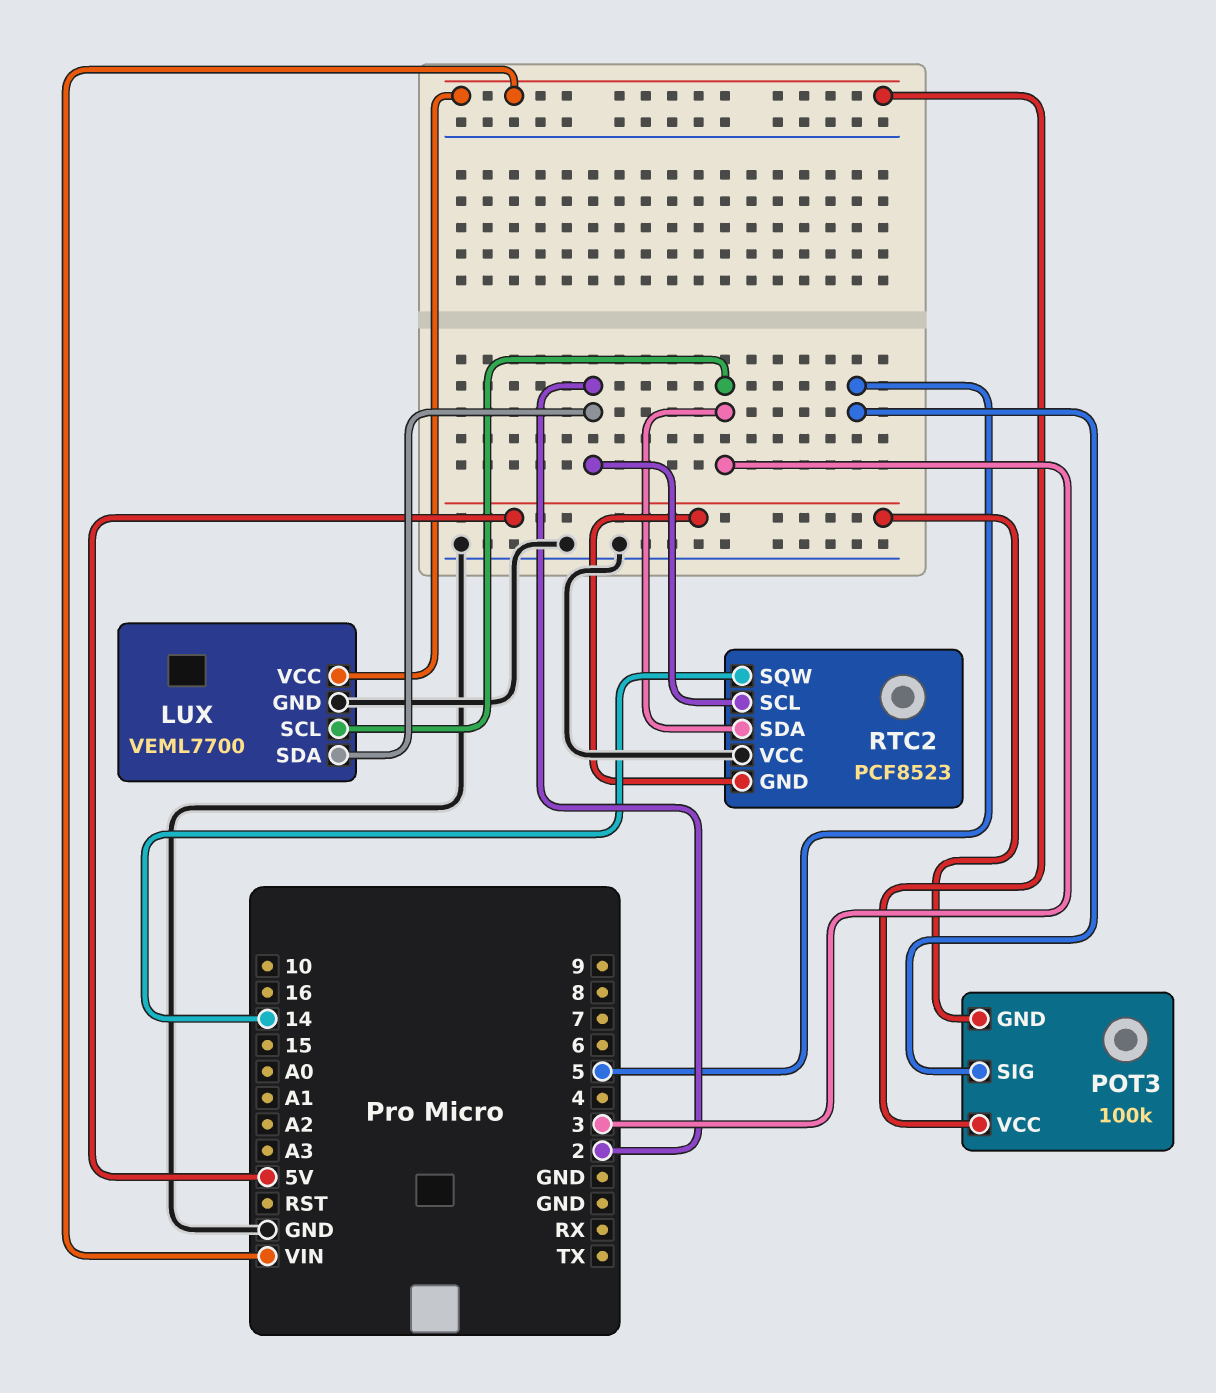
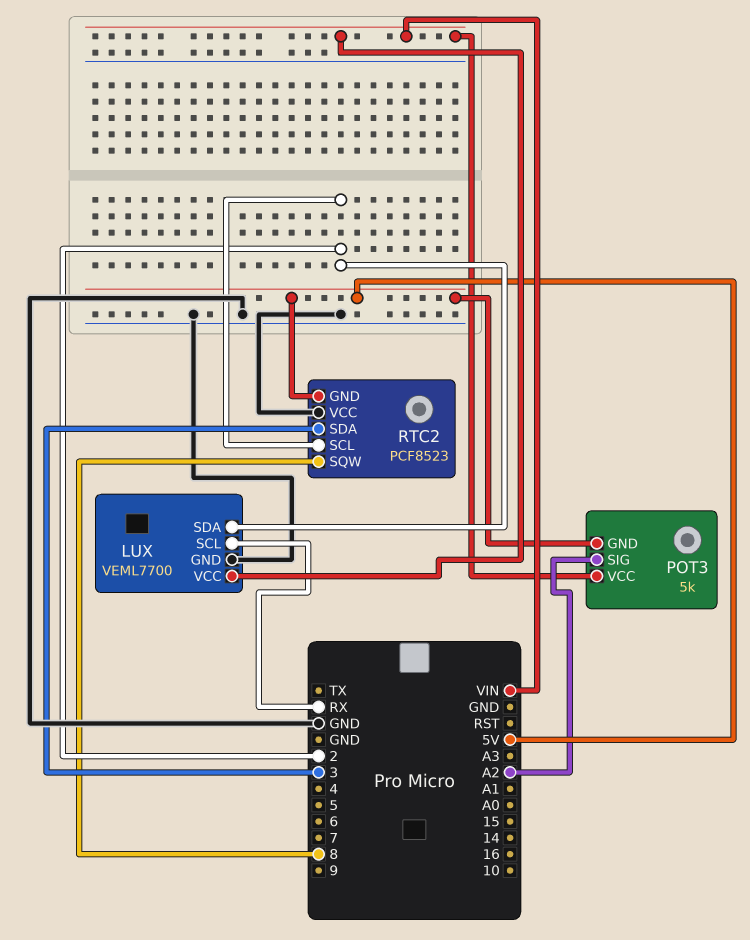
LUX pin SCL: 3 -> RX
POT3: 100k -> 5k
POT3 pin SIG: 5 -> A2
RTC2 pin SQW: 14 -> 8

